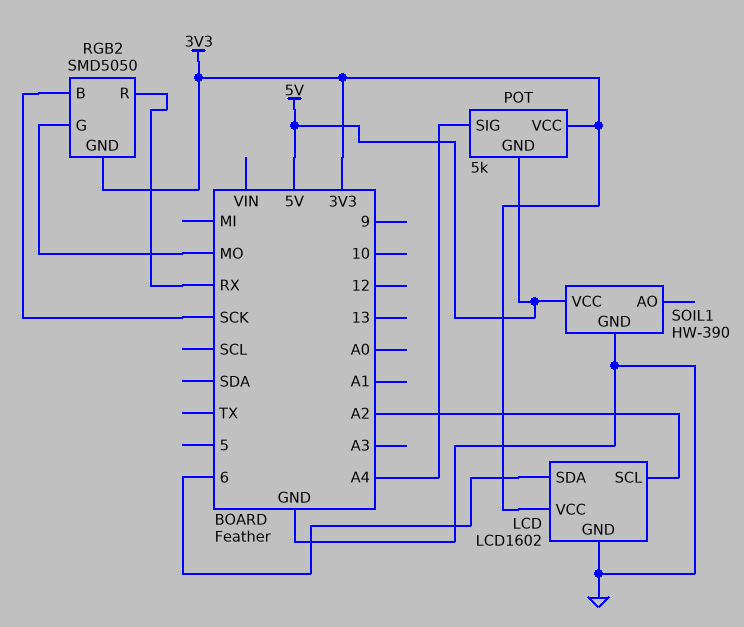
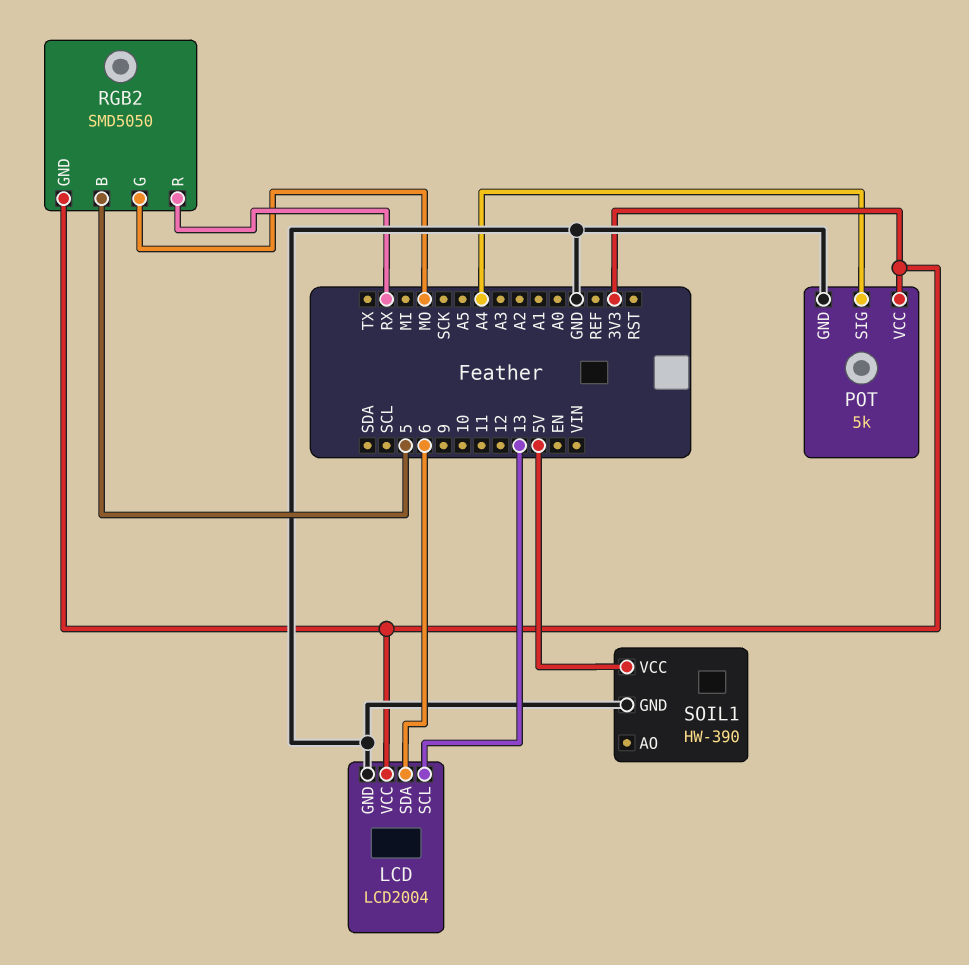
LCD: LCD1602 -> LCD2004
LCD pin SCL: A2 -> 13
POT pin GND: 5V -> GND
RGB2 pin B: SCK -> 5

